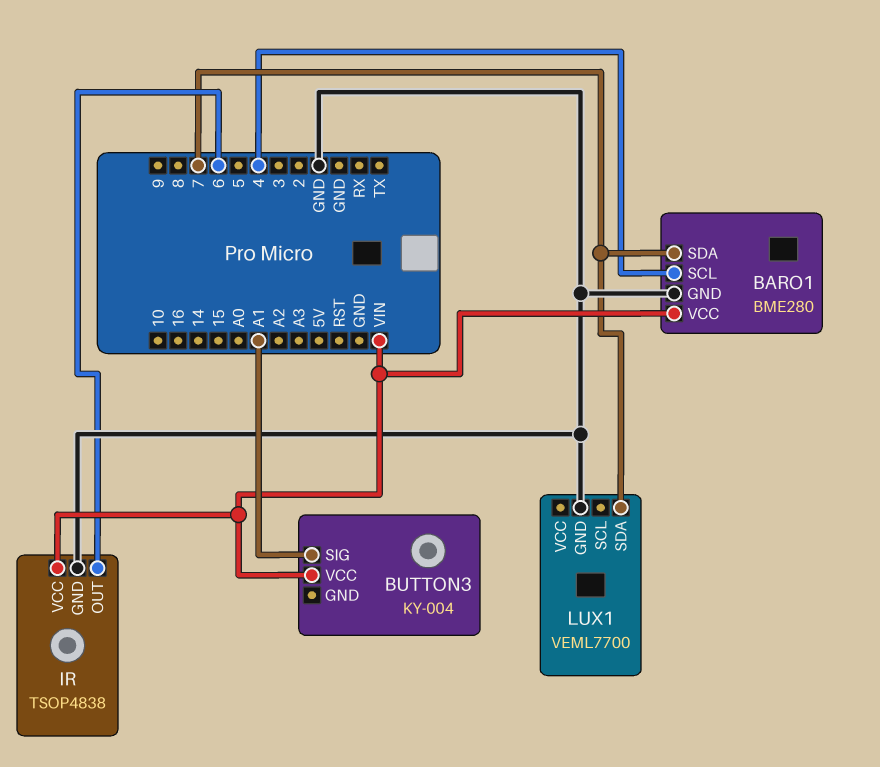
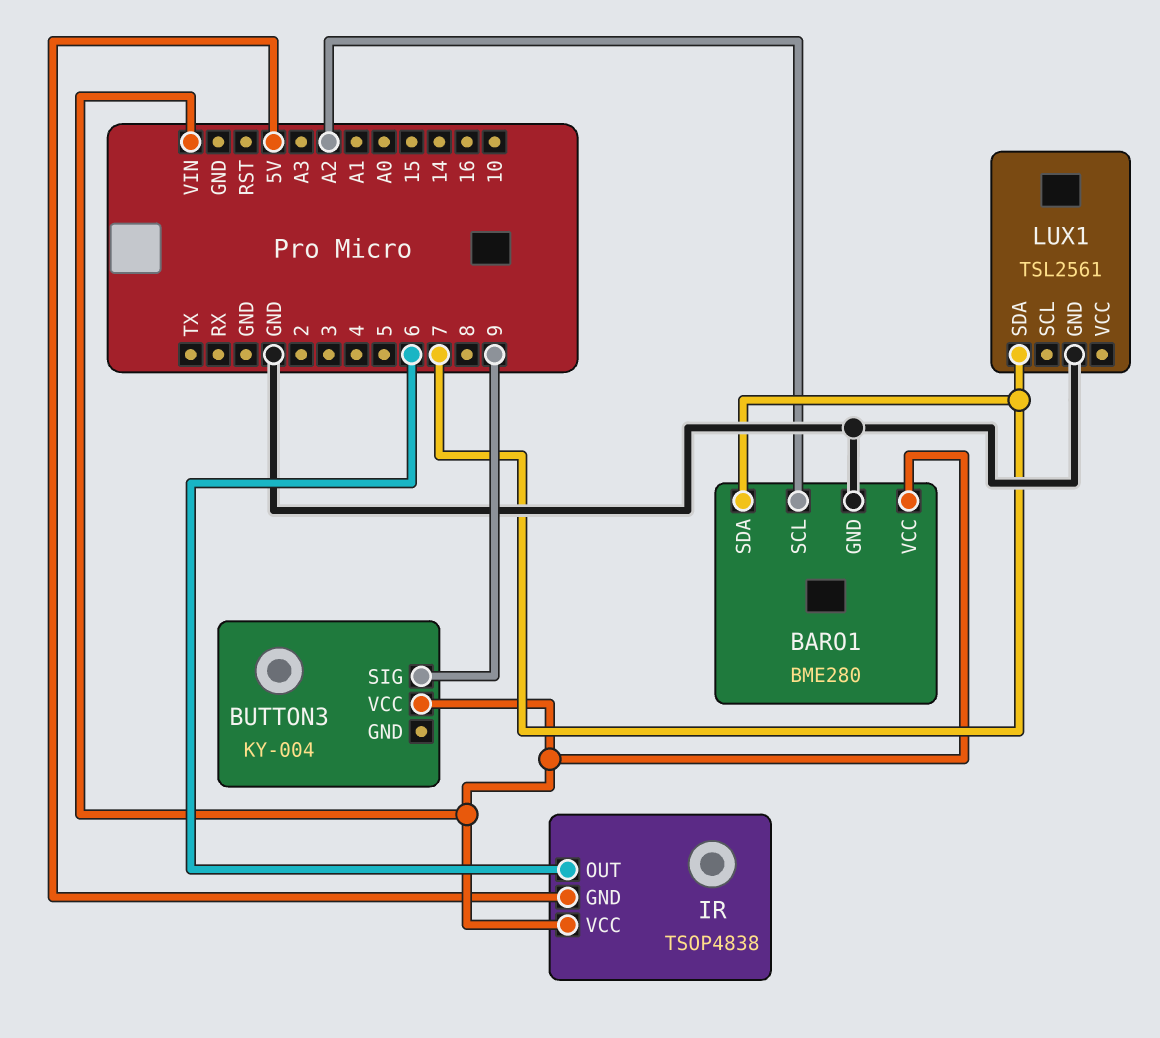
BARO1 pin SCL: 4 -> A2
BUTTON3 pin SIG: A1 -> 9
IR pin GND: GND -> 5V
LUX1: VEML7700 -> TSL2561

